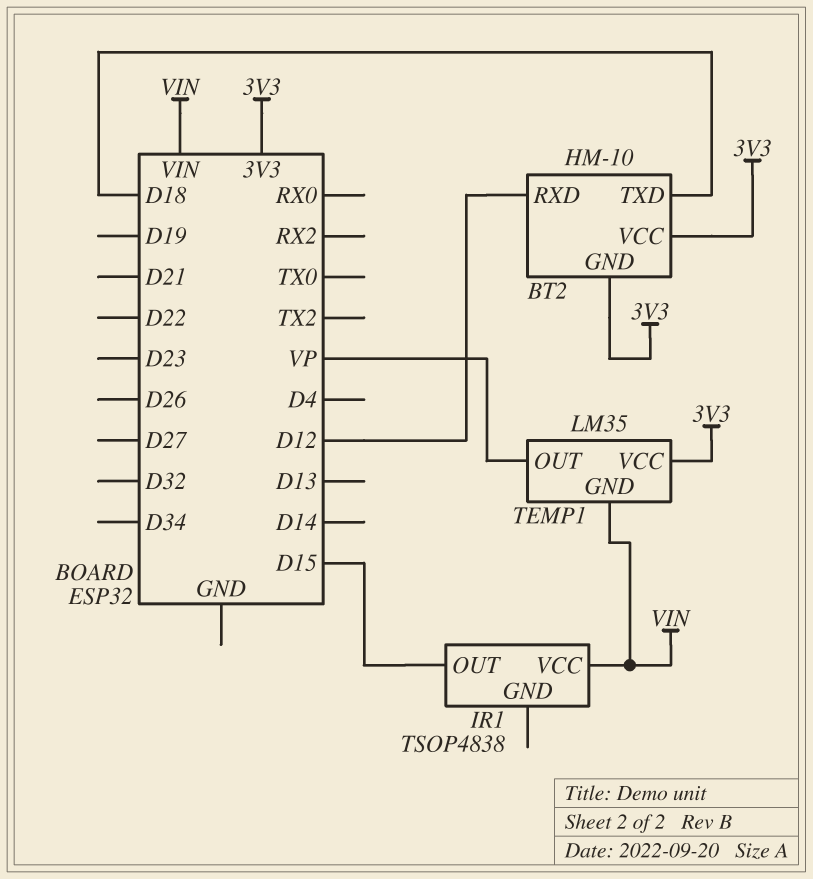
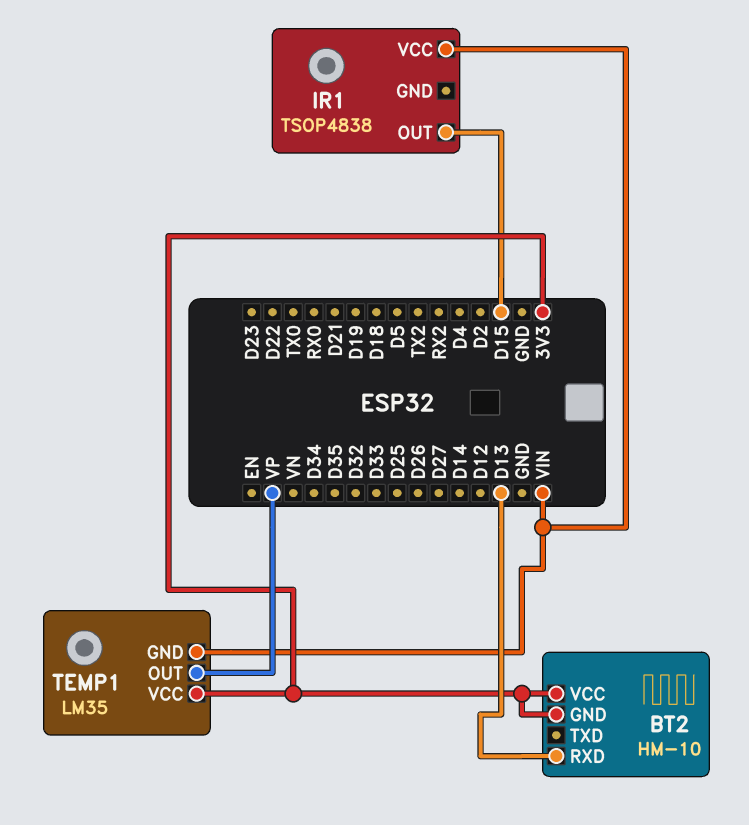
BT2 pin RXD: D12 -> D13
BT2 pin TXD: D18 -> none

